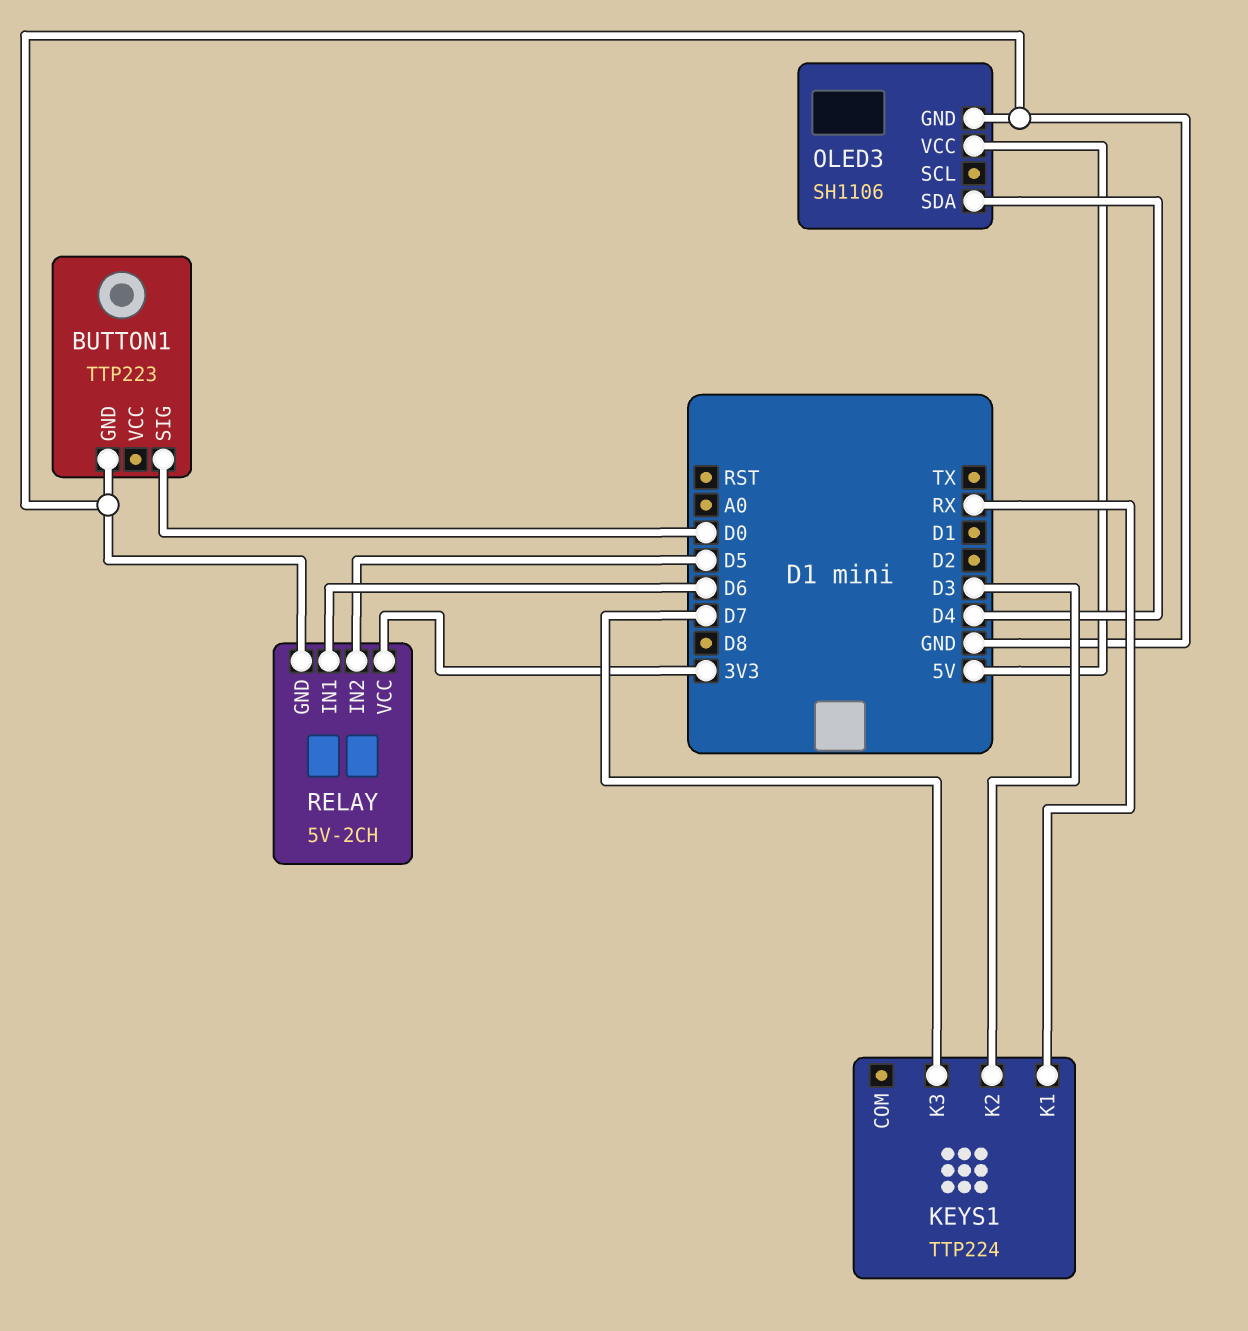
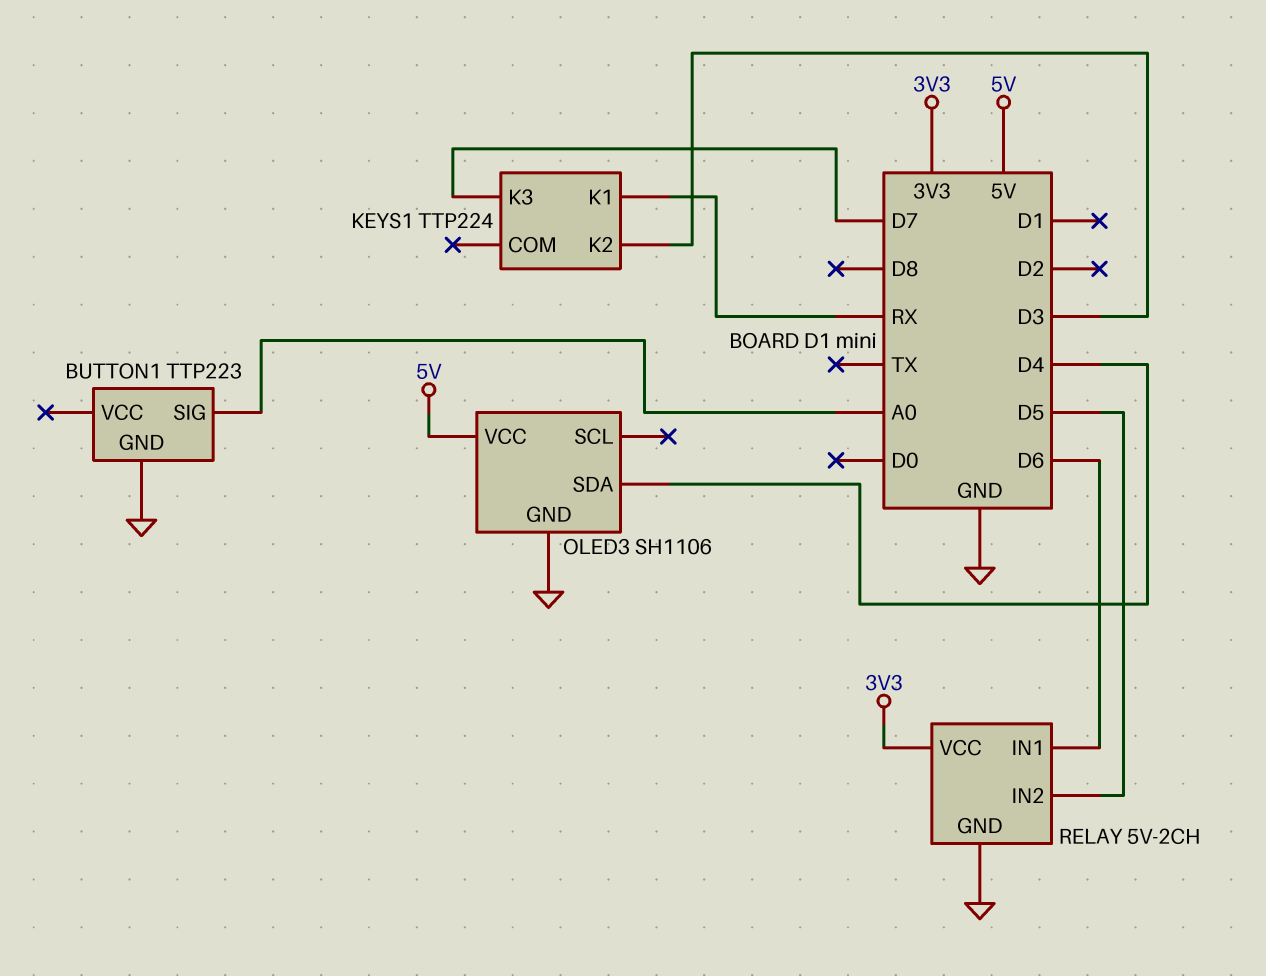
BUTTON1 pin SIG: D0 -> A0

